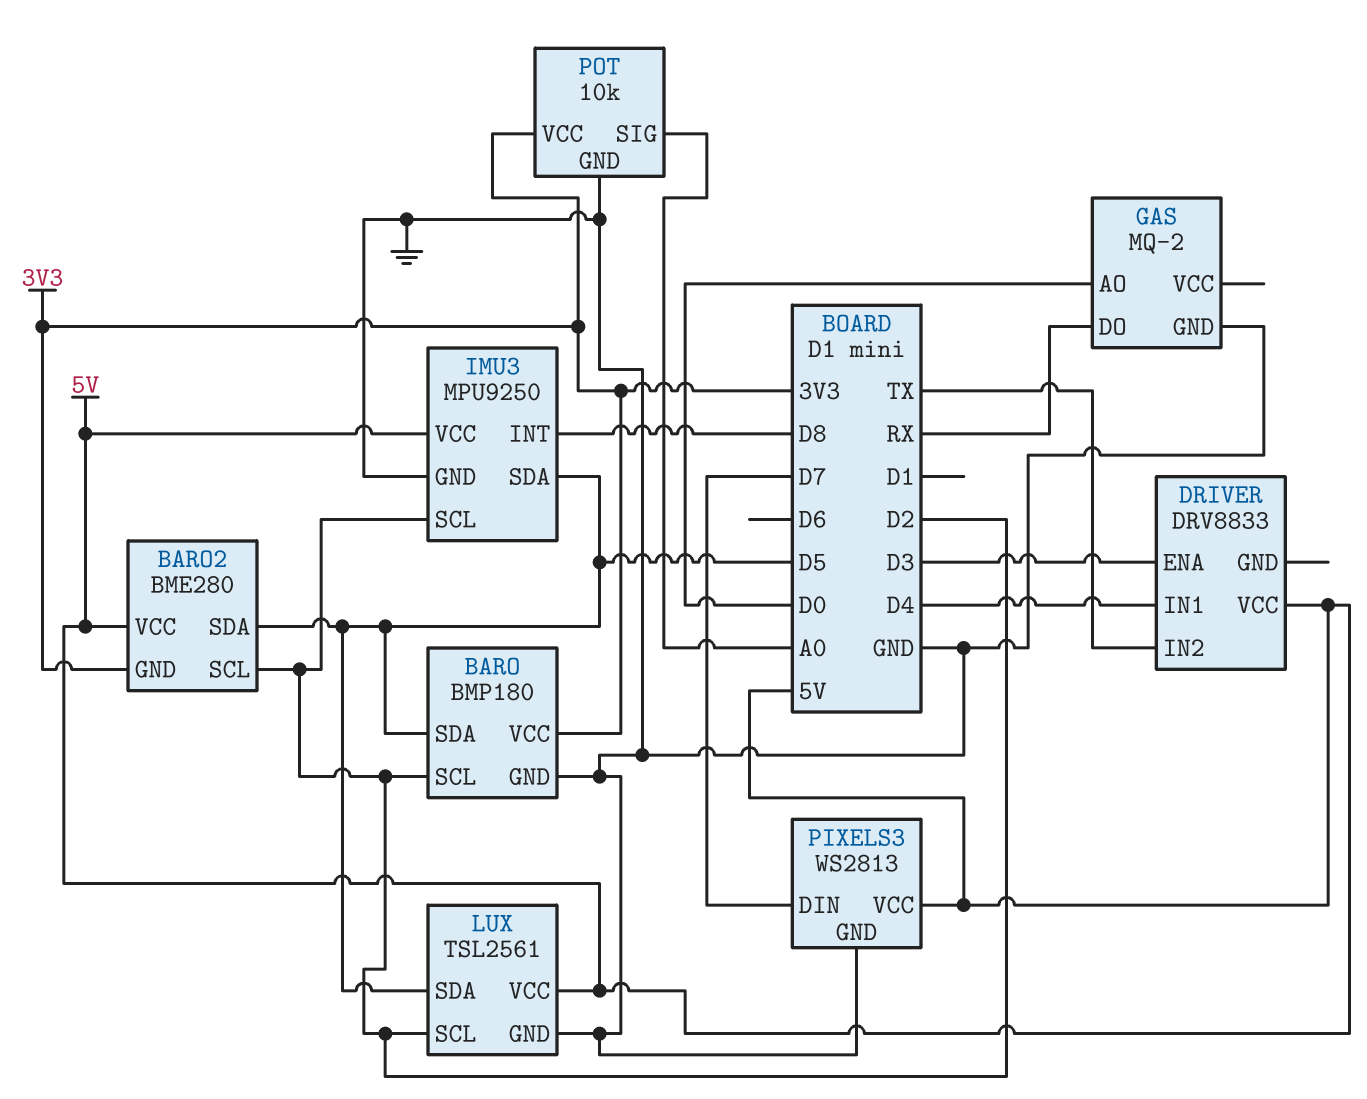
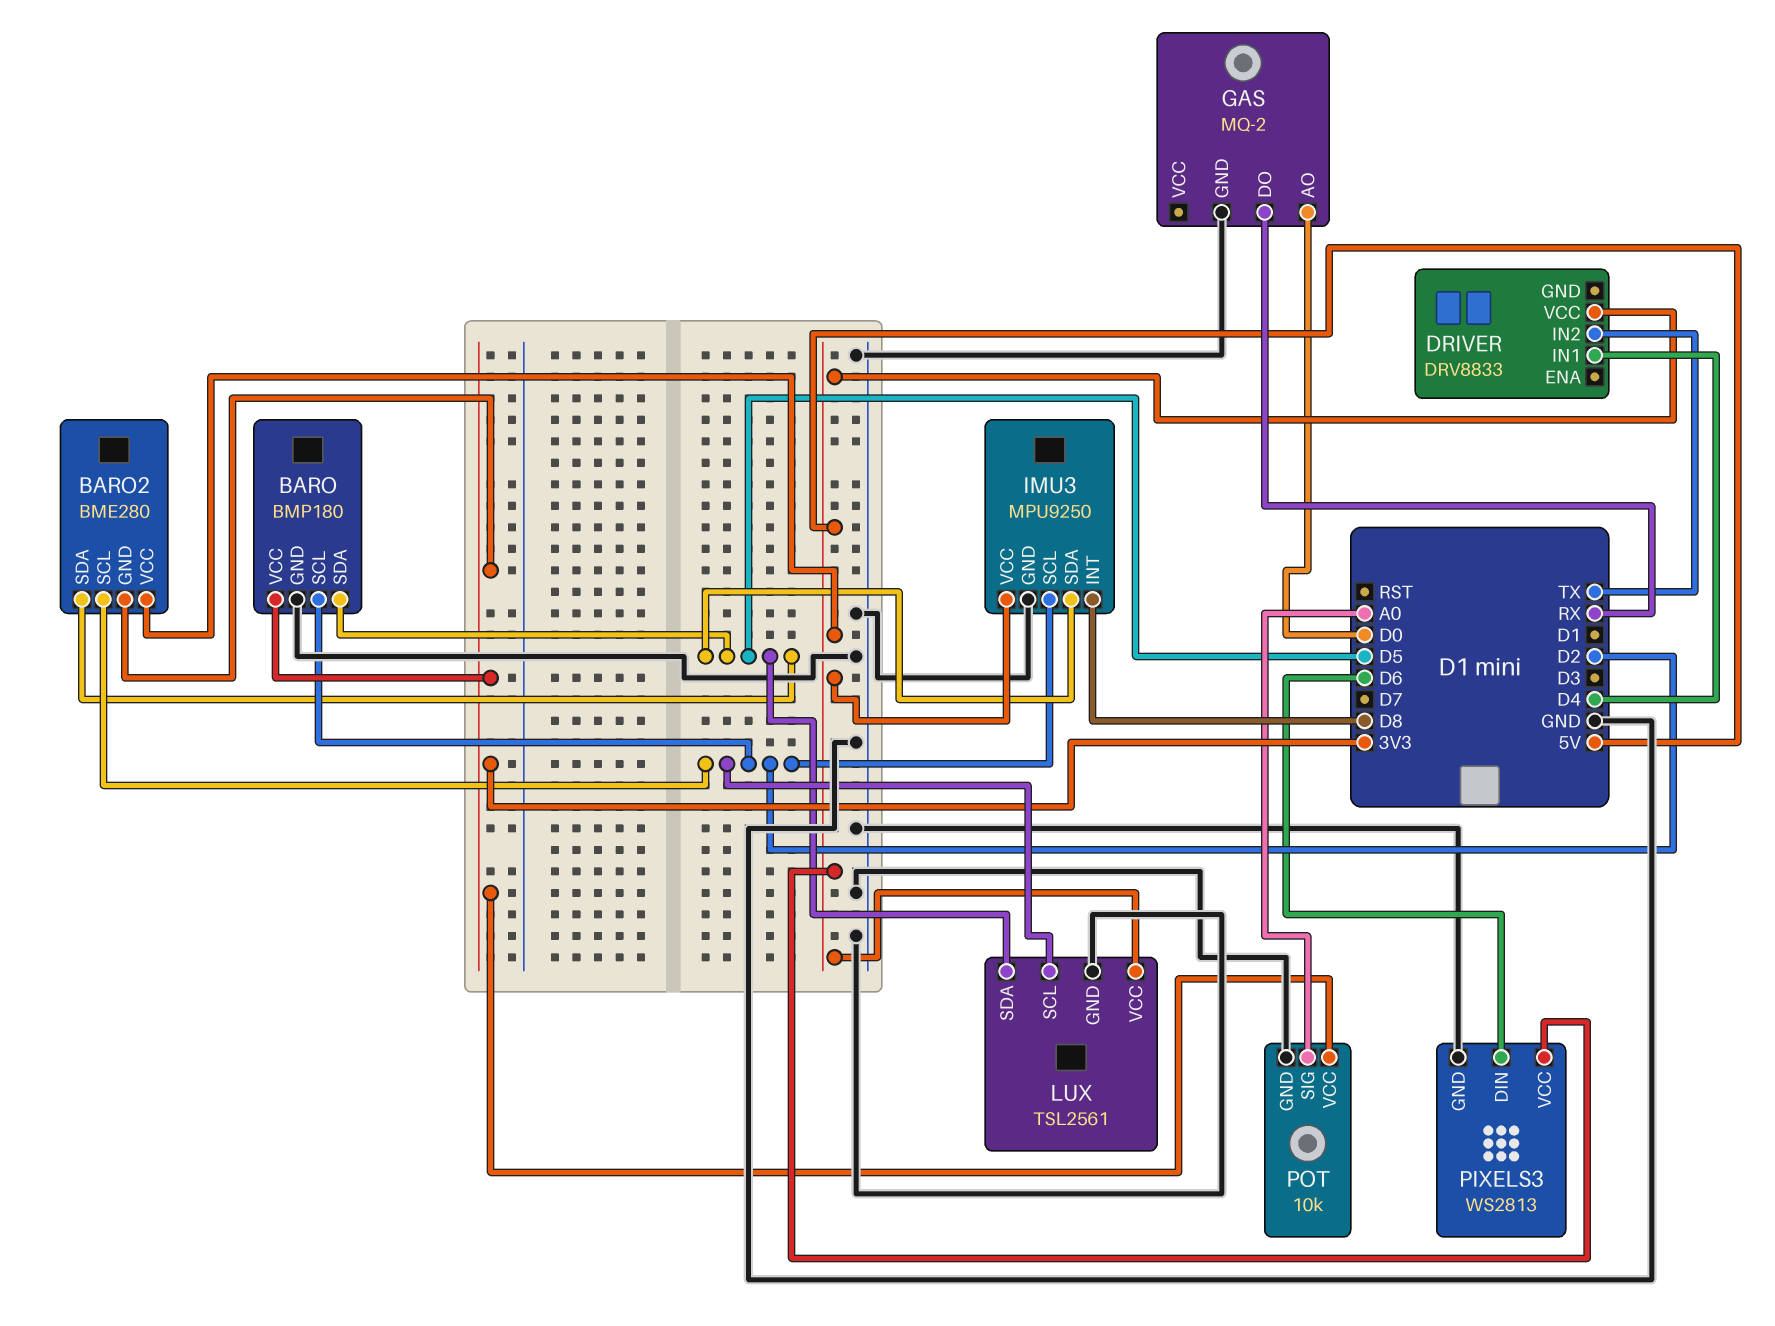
DRIVER pin ENA: D3 -> none
PIXELS3 pin DIN: D7 -> D6

